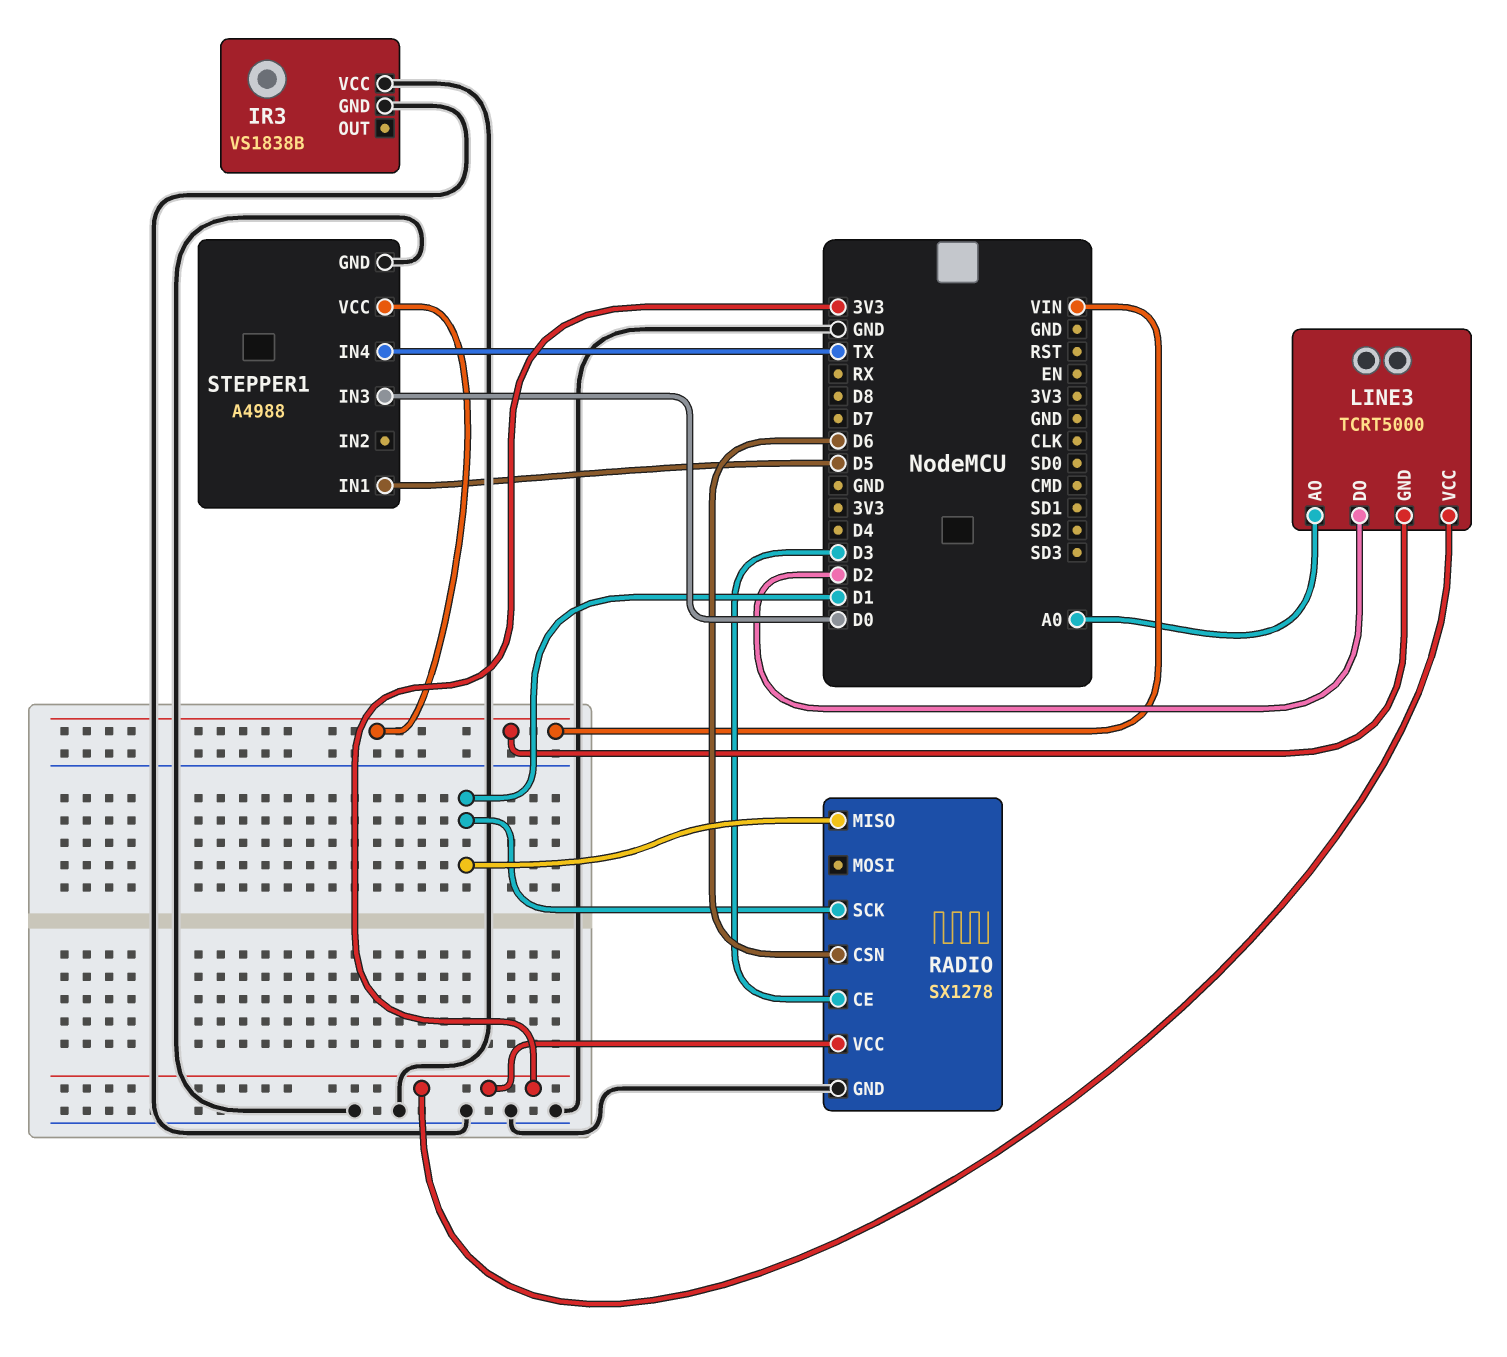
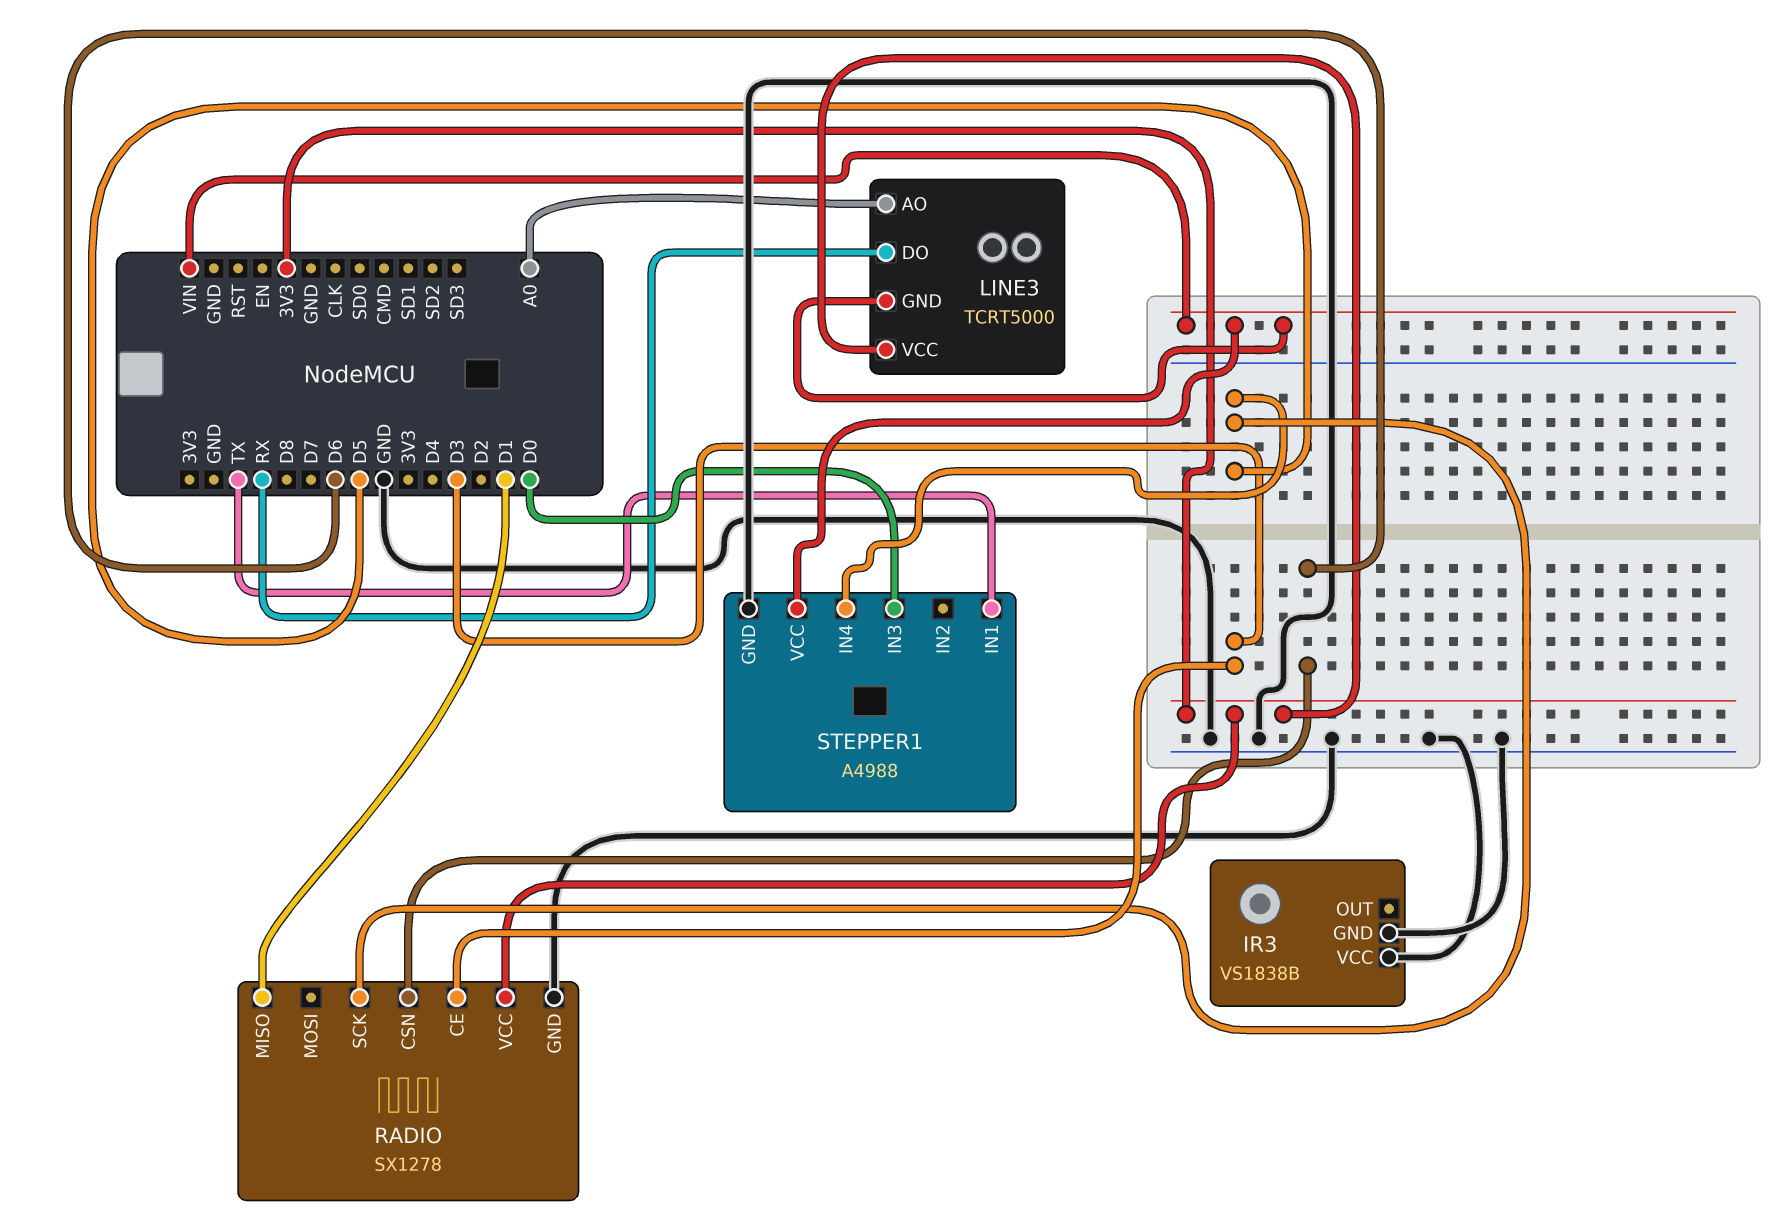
LINE3 pin DO: D2 -> RX
RADIO pin SCK: D1 -> D5
STEPPER1 pin IN1: D5 -> TX
STEPPER1 pin IN4: TX -> D5

